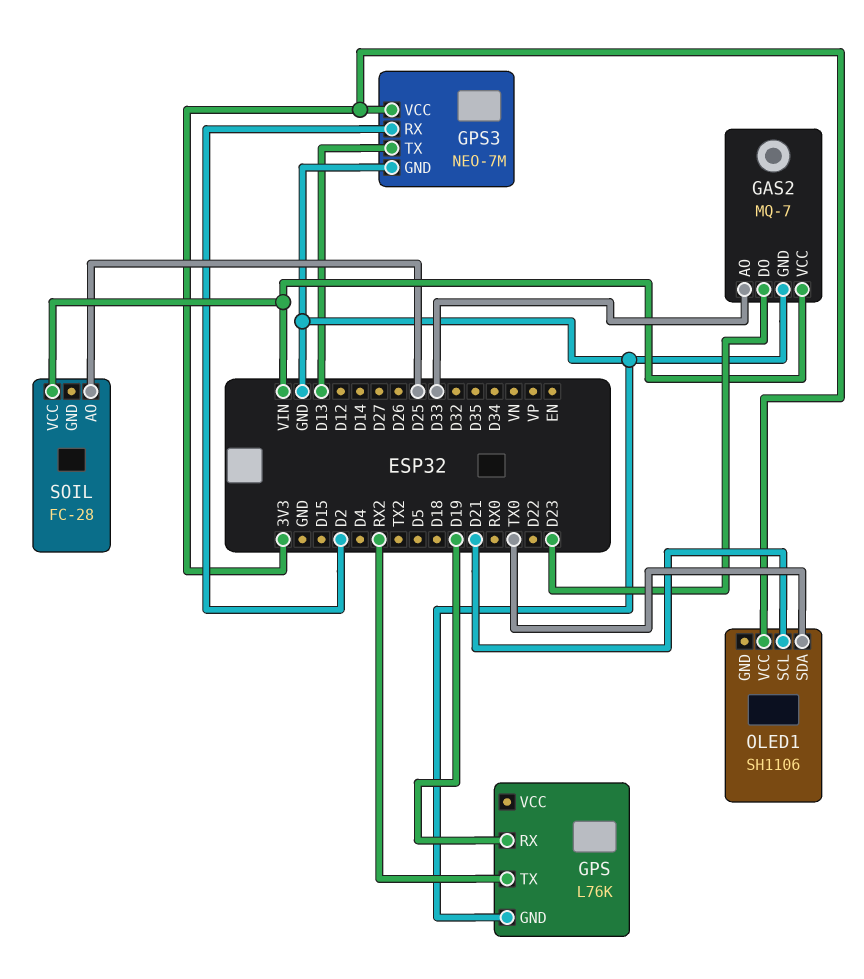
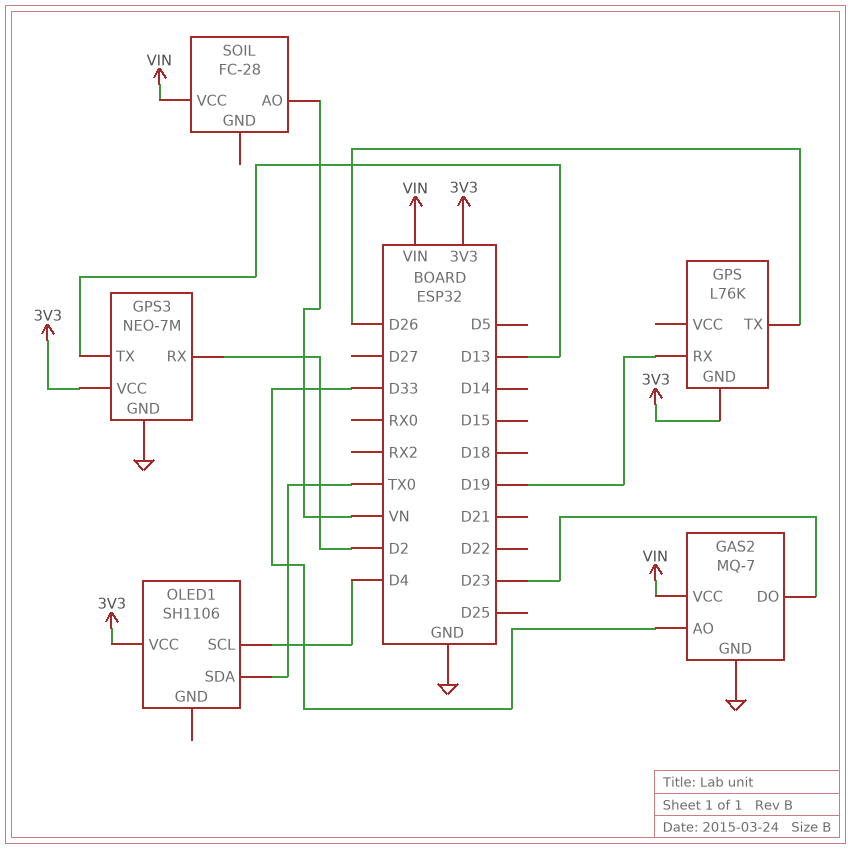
GPS pin GND: GND -> 3V3
GPS pin TX: RX2 -> D26
OLED1 pin SCL: D21 -> D4
SOIL pin AO: D25 -> VN

